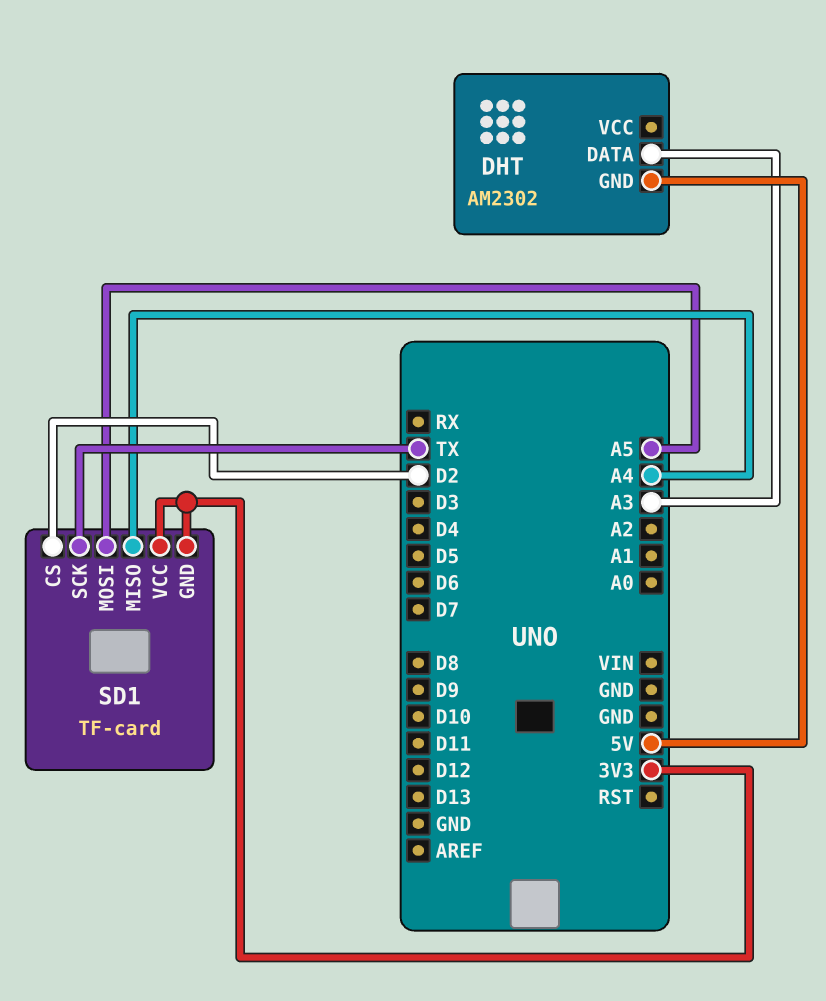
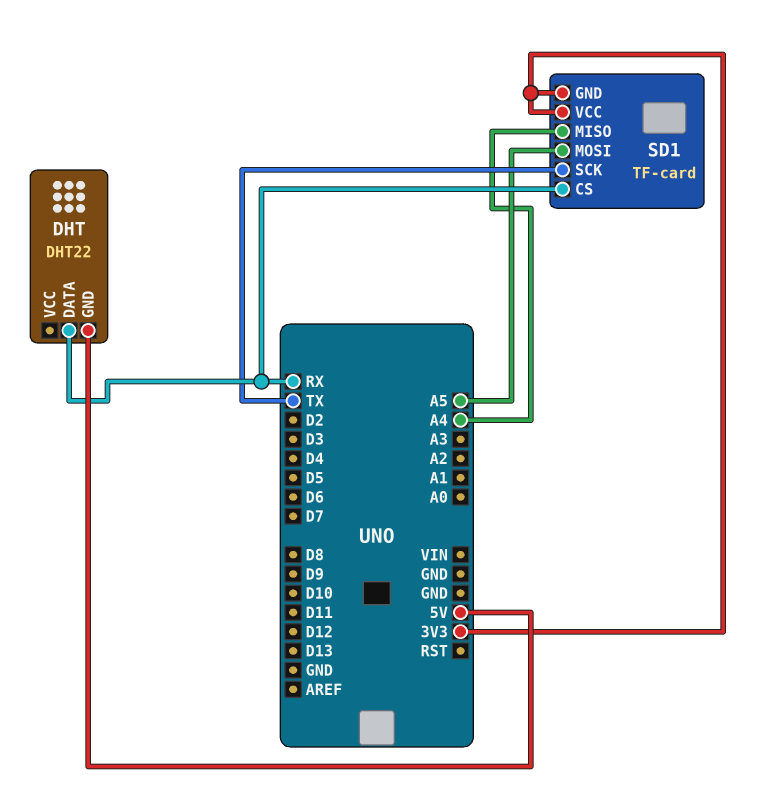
DHT: AM2302 -> DHT22
DHT pin DATA: A3 -> RX
SD1 pin CS: D2 -> RX

